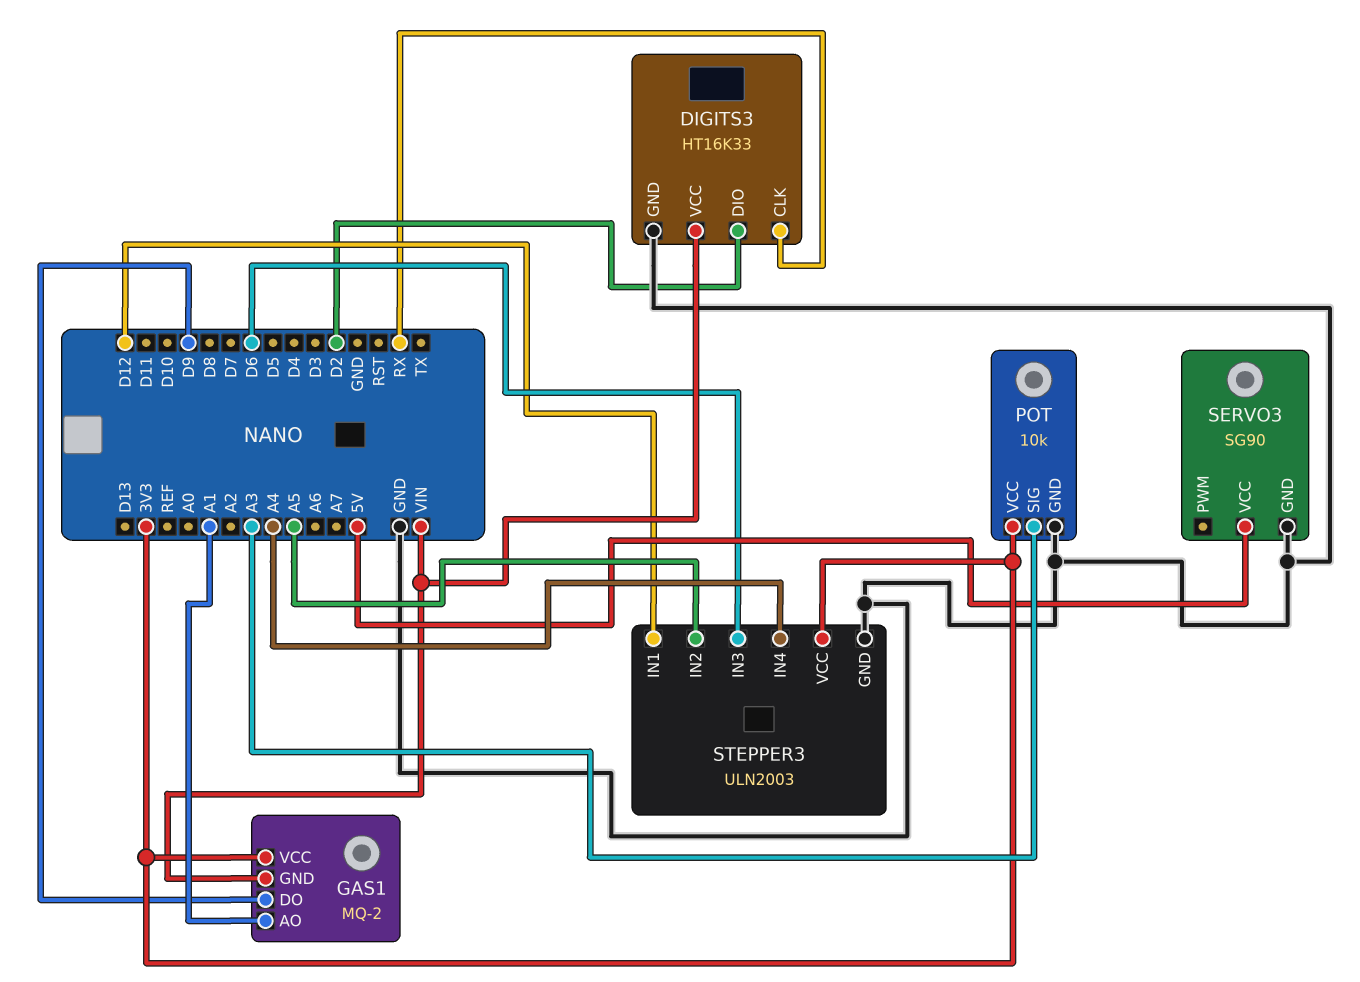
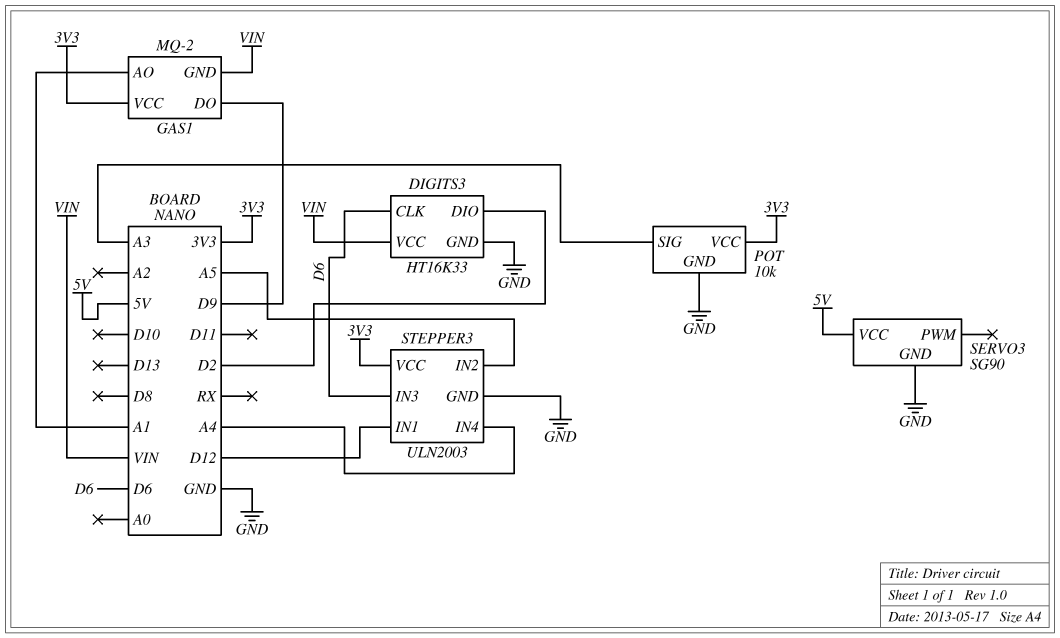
DIGITS3 pin CLK: RX -> D6

